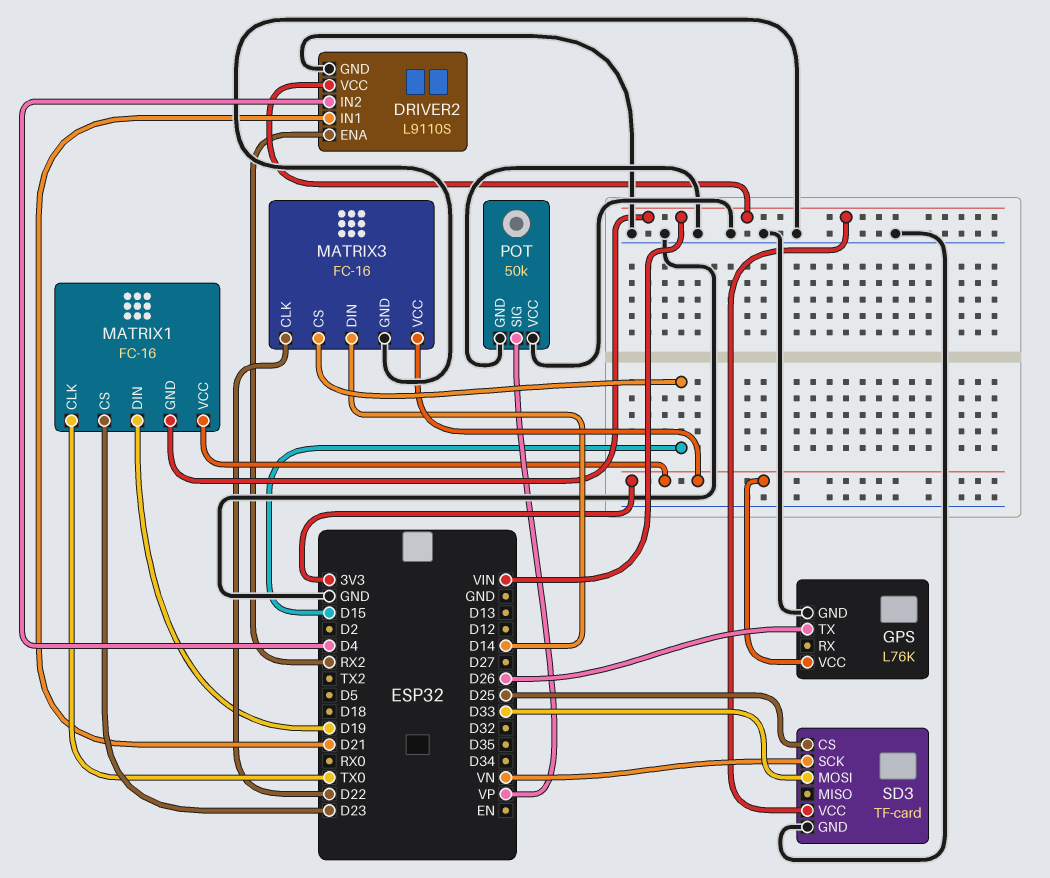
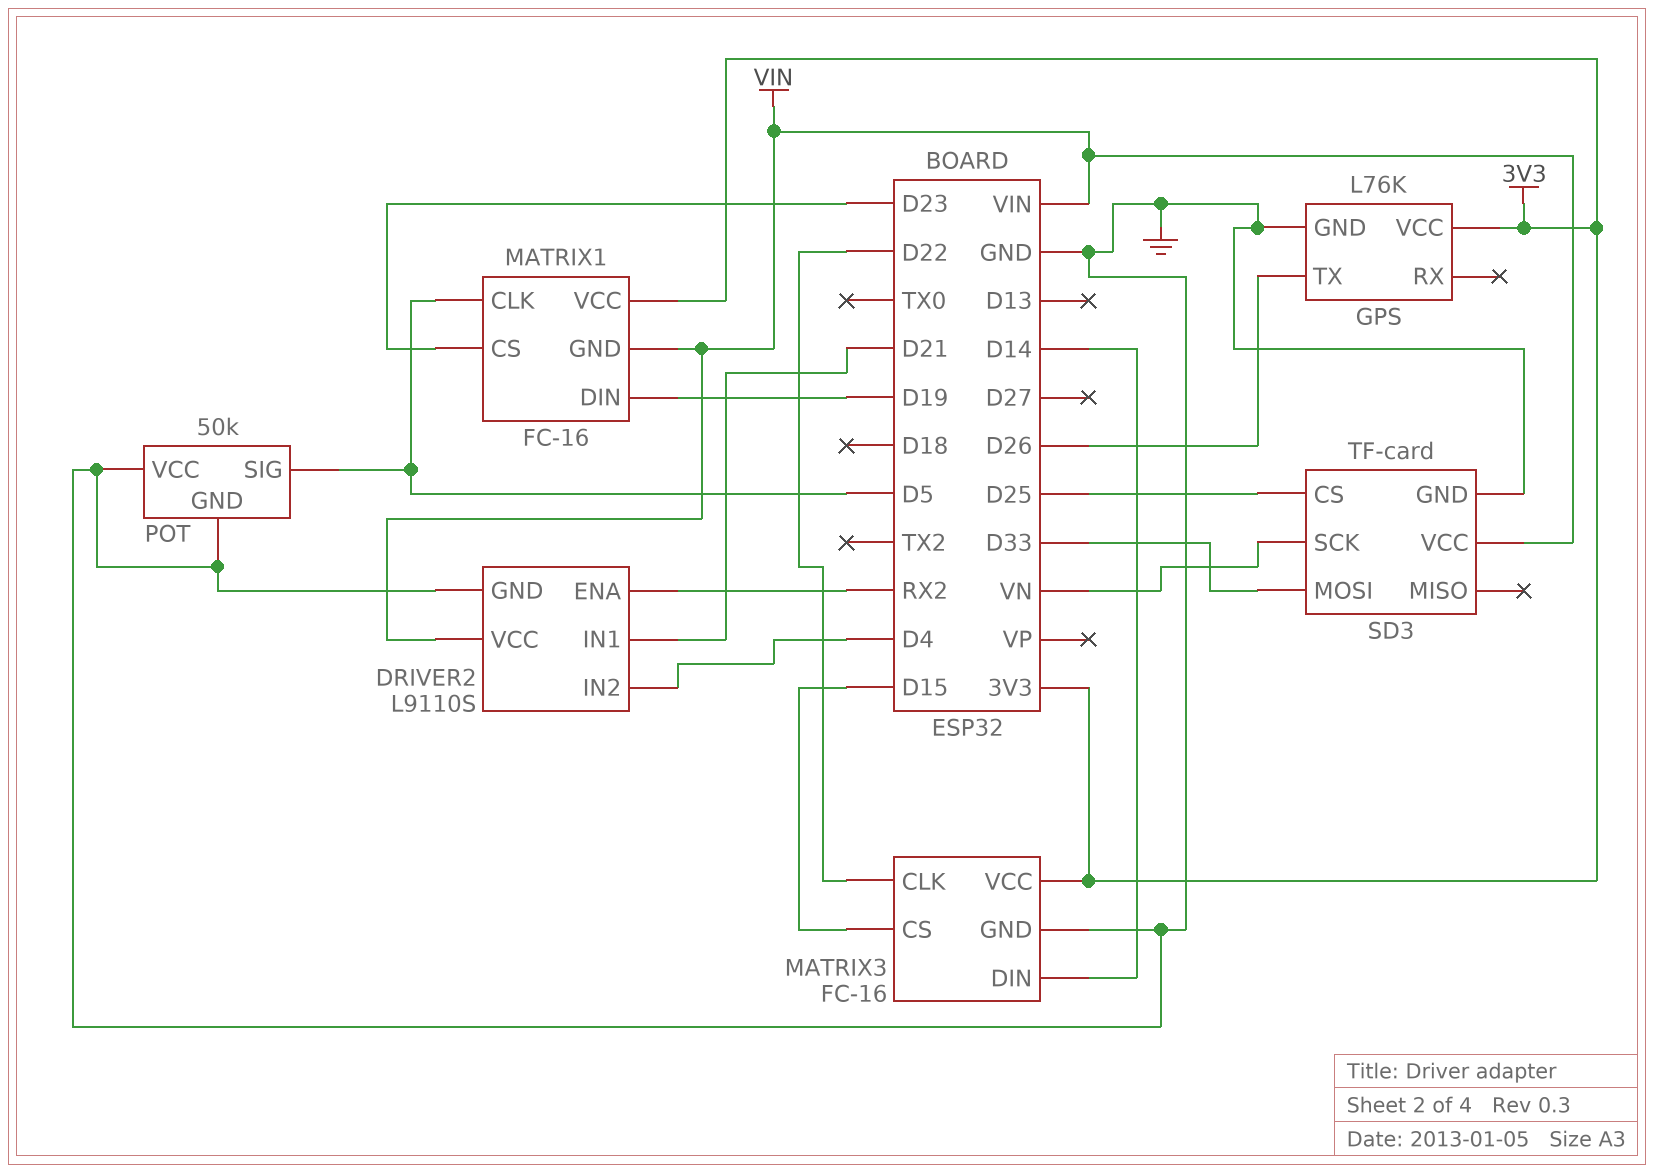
MATRIX1 pin CLK: TX0 -> D5
POT pin SIG: VP -> D5

